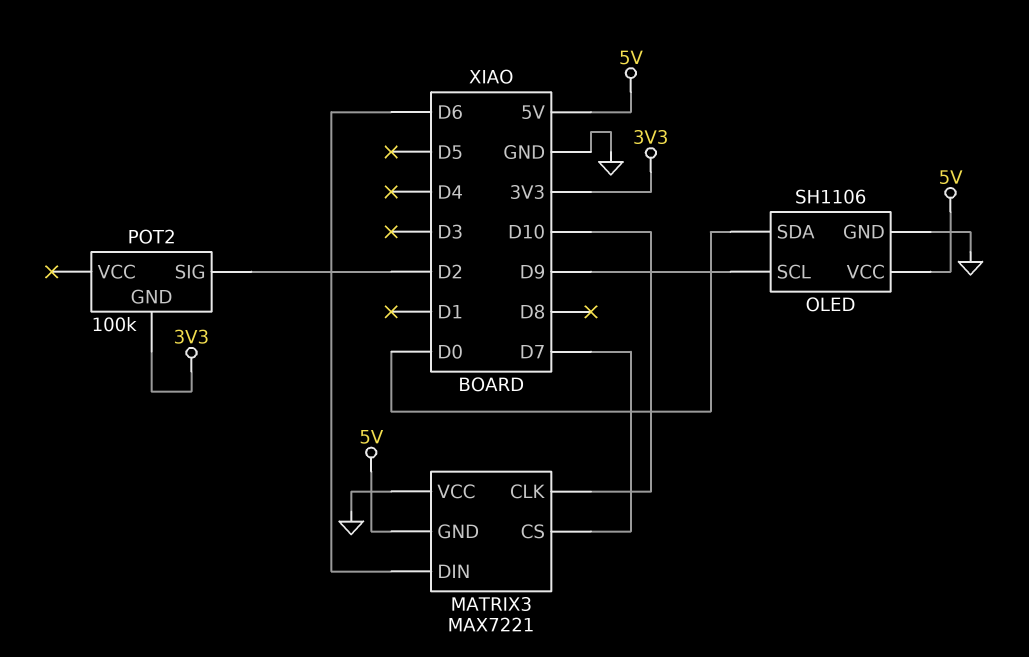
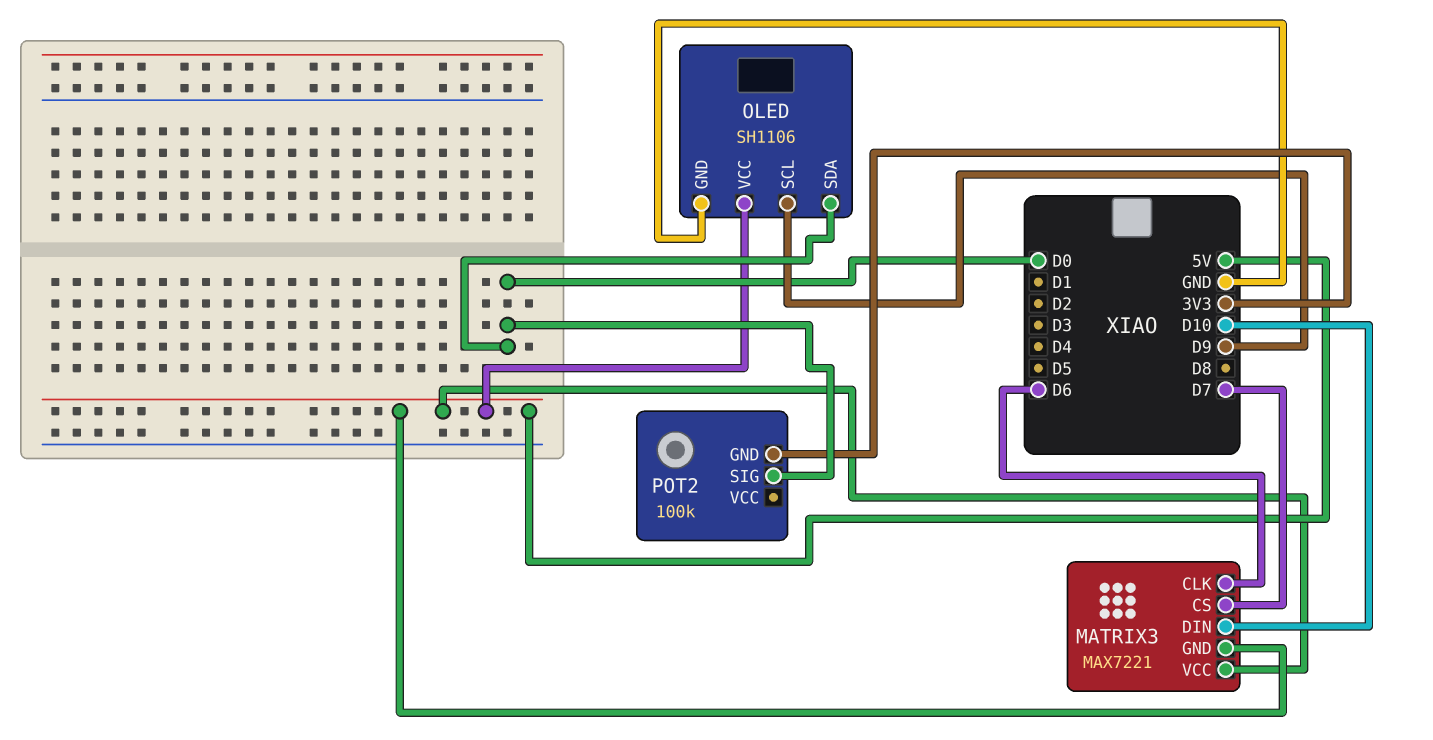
MATRIX3 pin CLK: D10 -> D6
MATRIX3 pin DIN: D6 -> D10
MATRIX3 pin VCC: GND -> 5V
POT2 pin SIG: D2 -> D0

